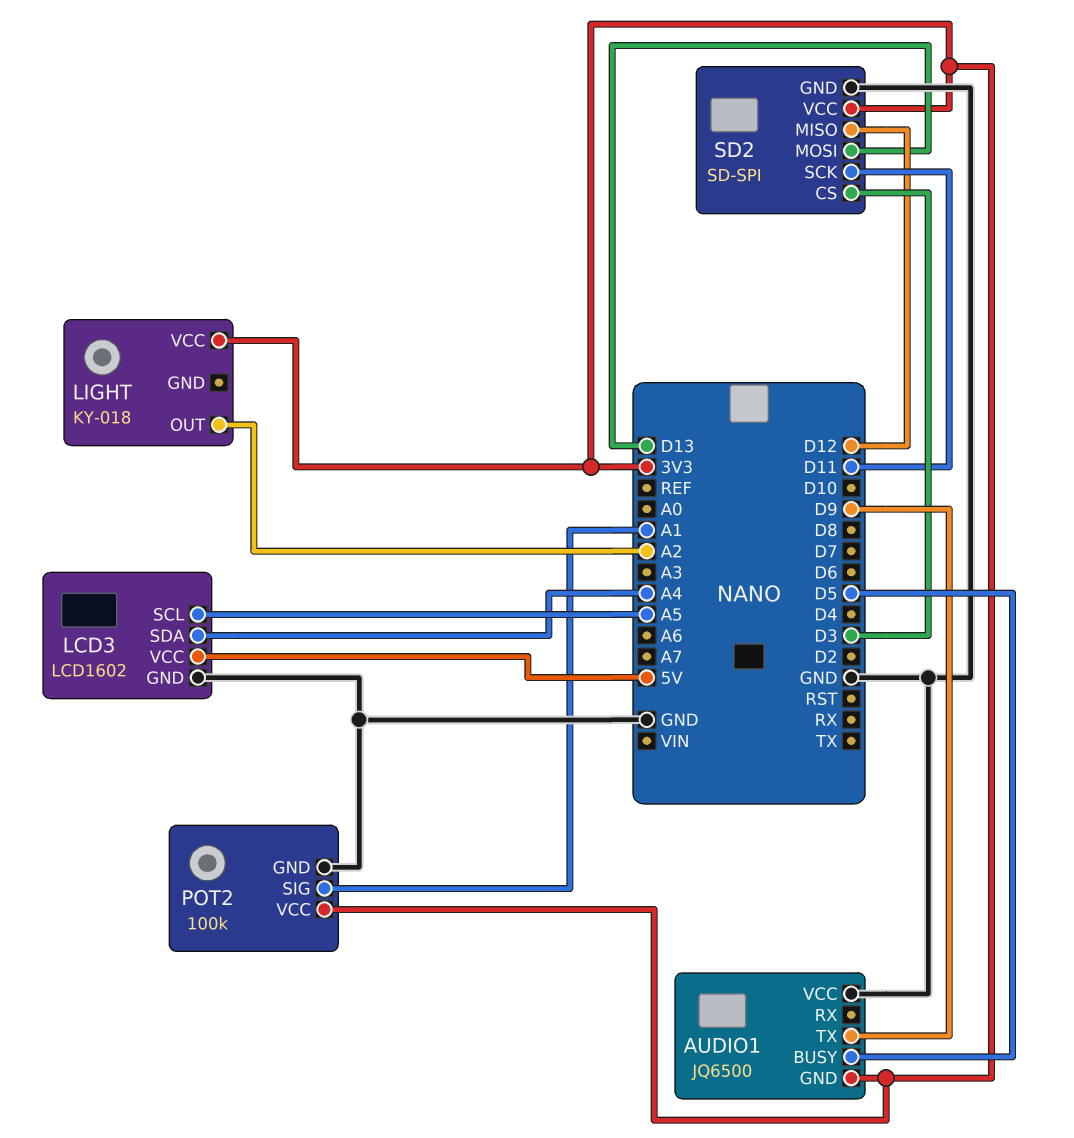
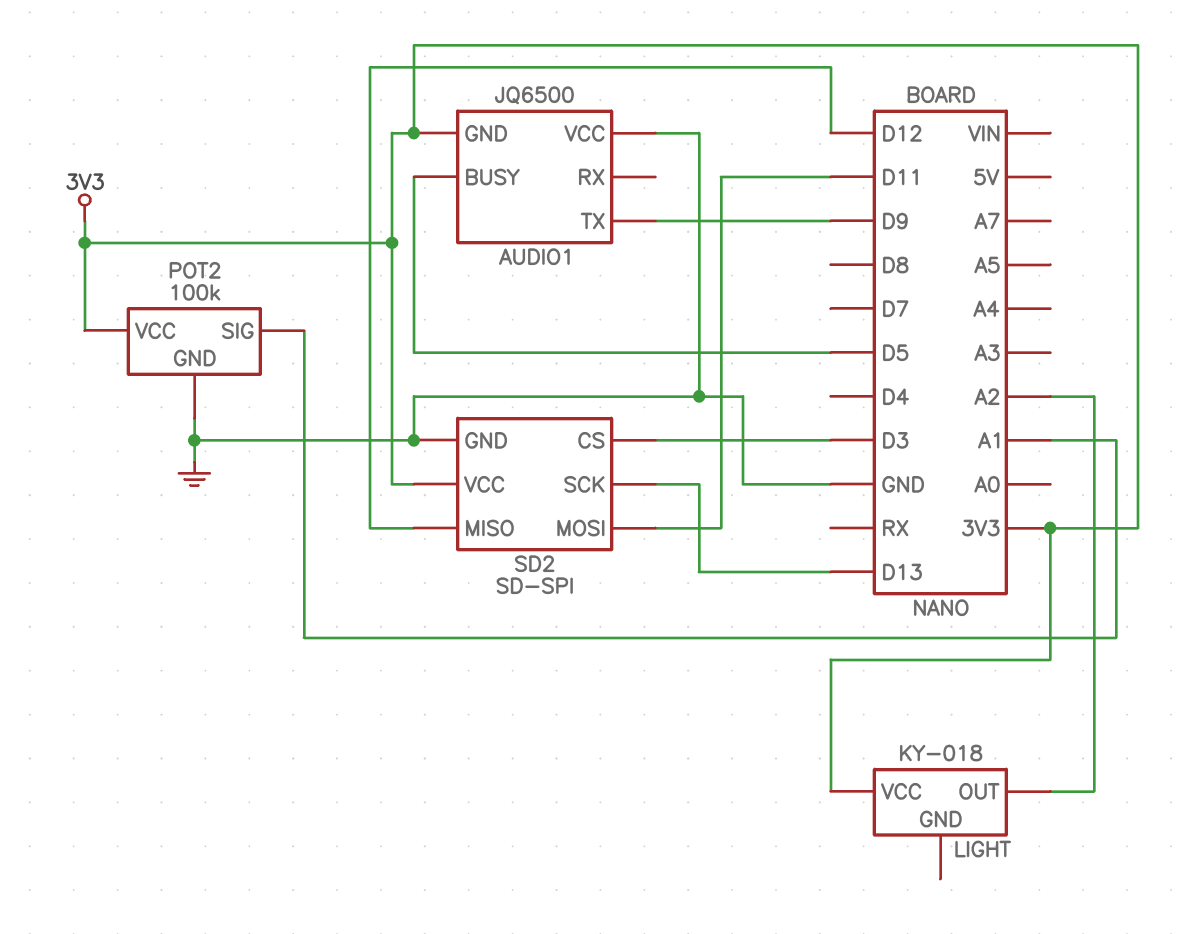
LCD3: LCD1602 -> none
LCD3 pin GND: GND -> none
LCD3 pin SCL: A5 -> none
LCD3 pin SDA: A4 -> none
LCD3 pin VCC: 5V -> none
SD2 pin MOSI: D13 -> D11
SD2 pin SCK: D11 -> D13

